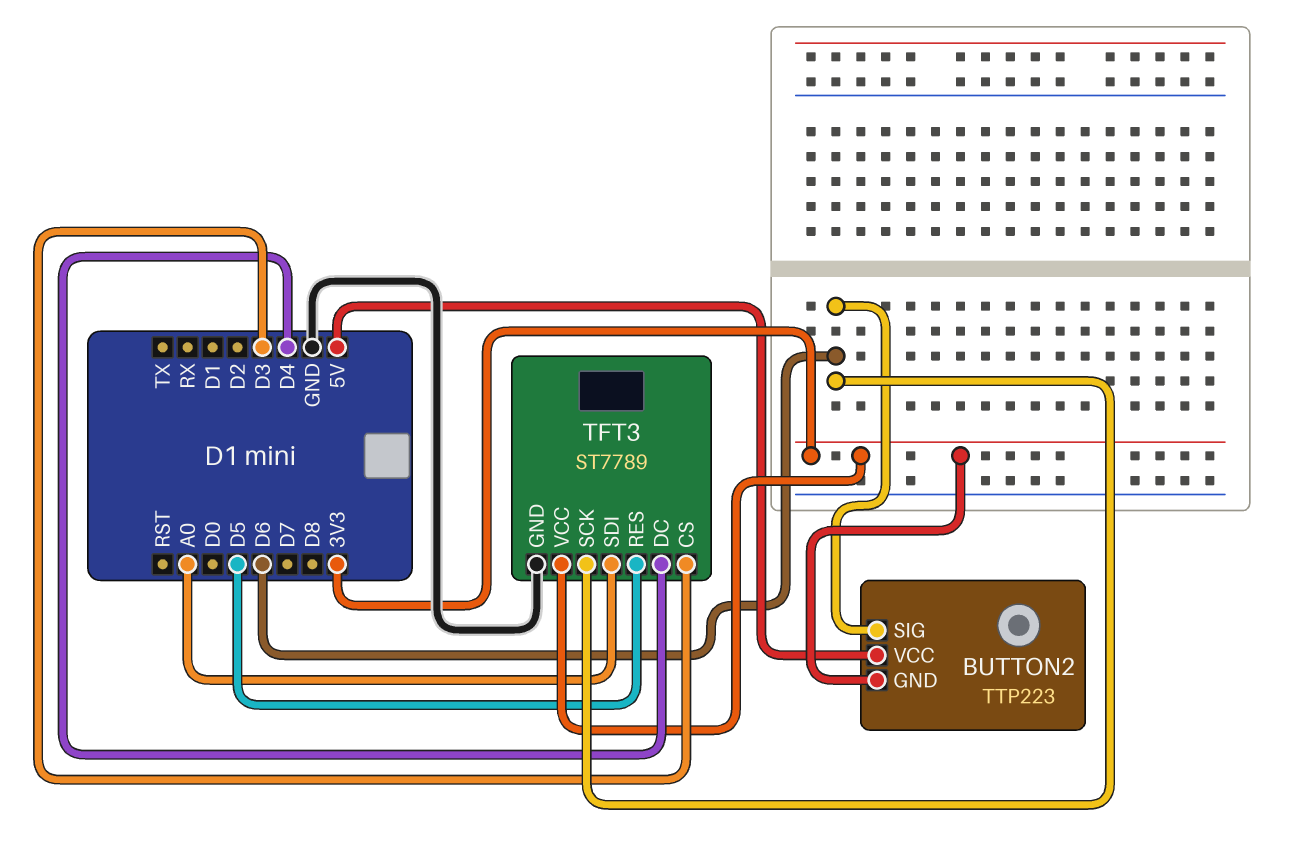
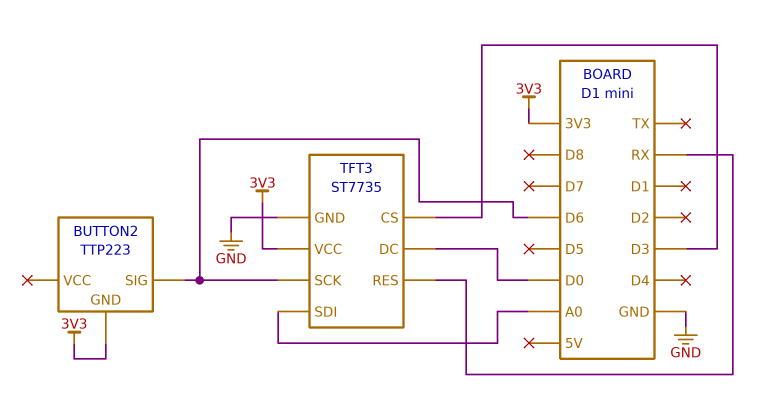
BUTTON2 pin VCC: 5V -> none
TFT3: ST7789 -> ST7735
TFT3 pin DC: D4 -> D0
TFT3 pin RES: D5 -> RX

